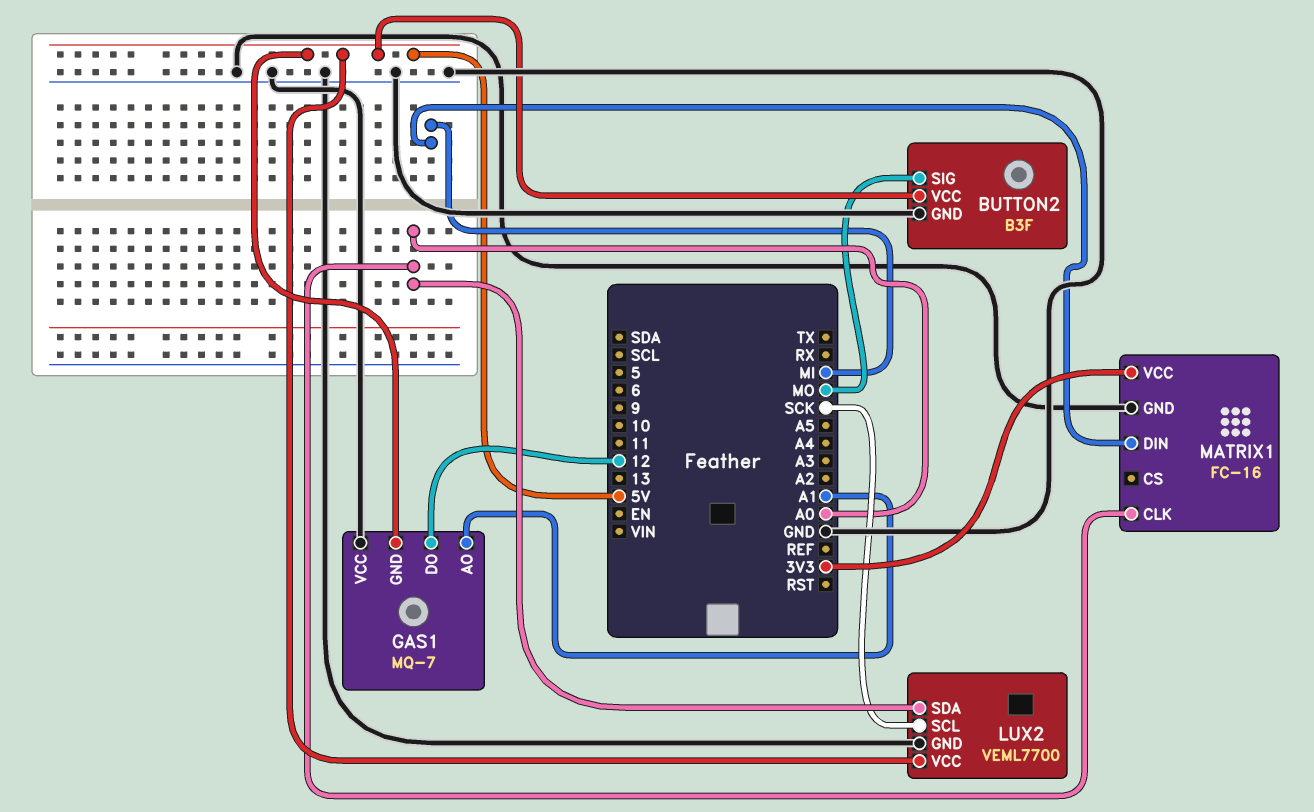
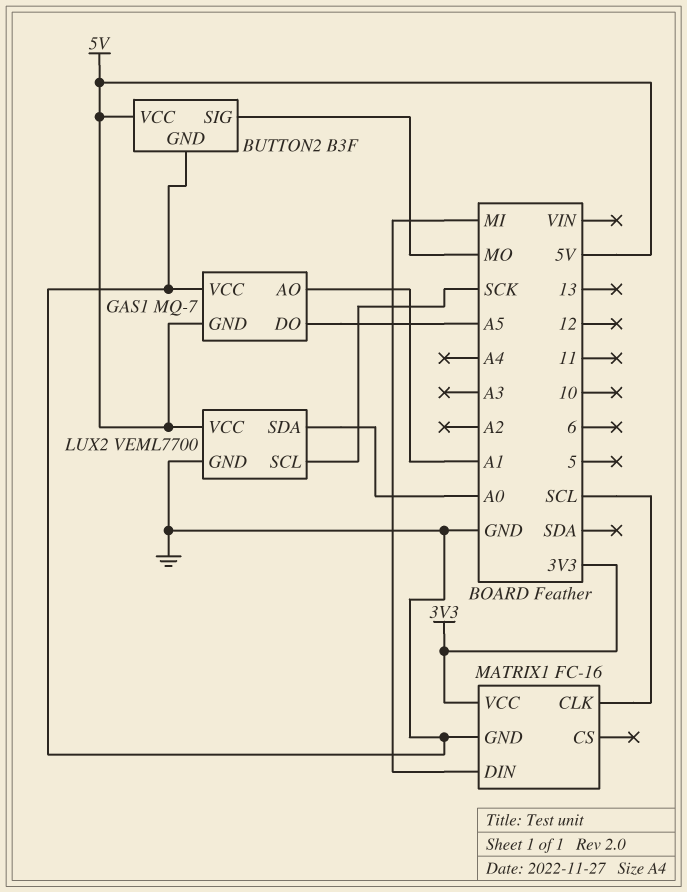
GAS1 pin DO: 12 -> A5
MATRIX1 pin CLK: A0 -> SCL

